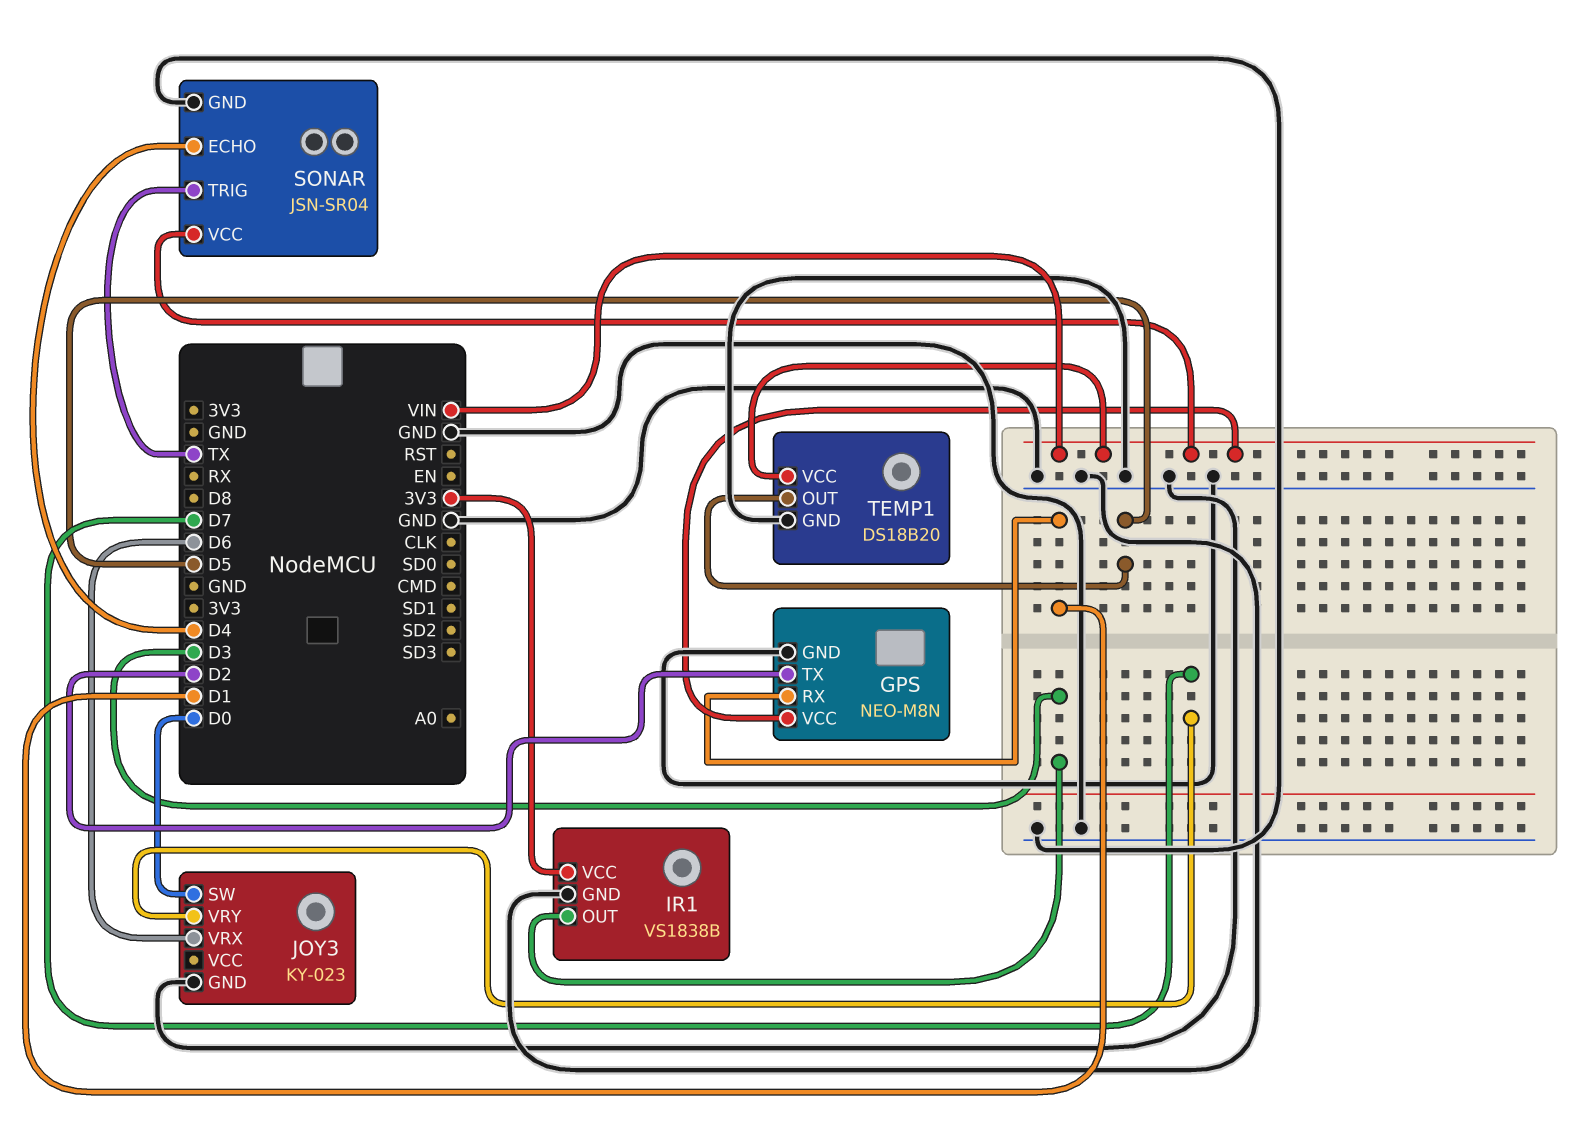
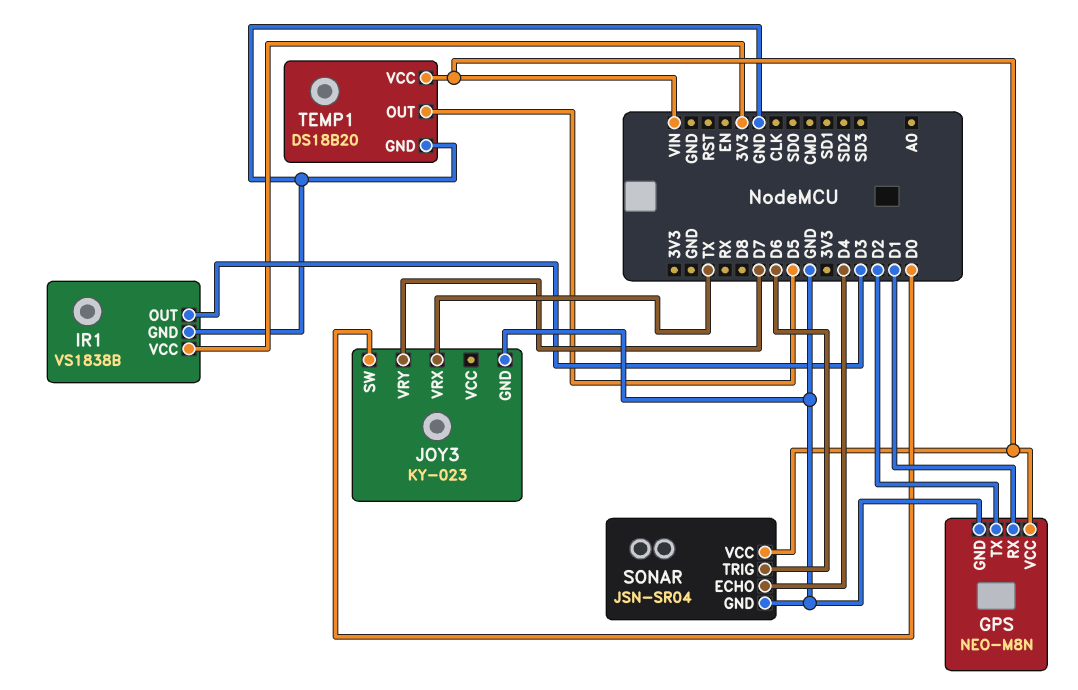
JOY3 pin VRX: D6 -> TX
SONAR pin TRIG: TX -> D6

